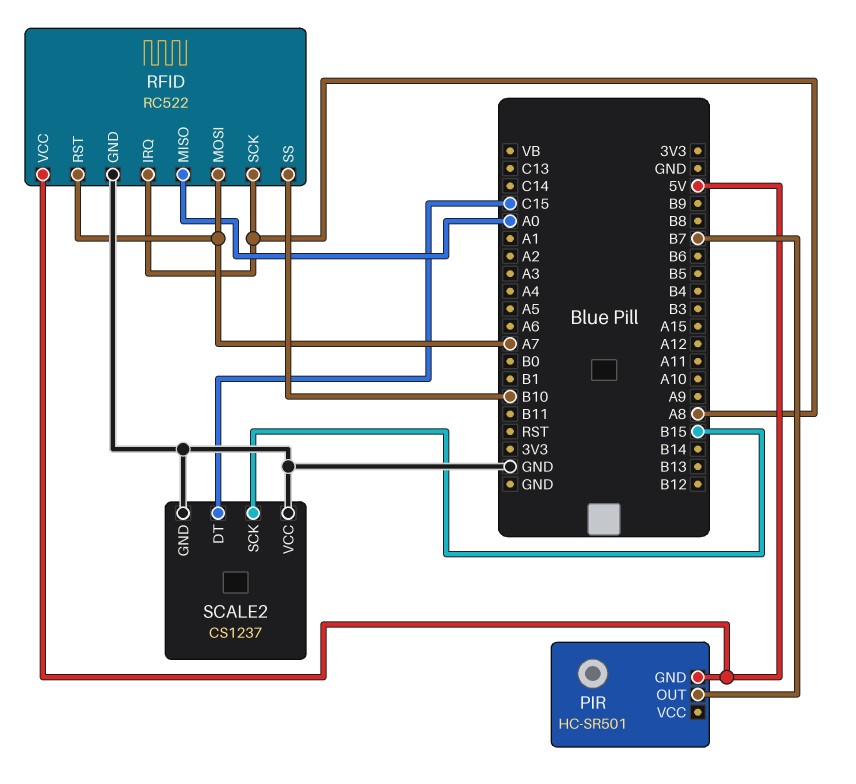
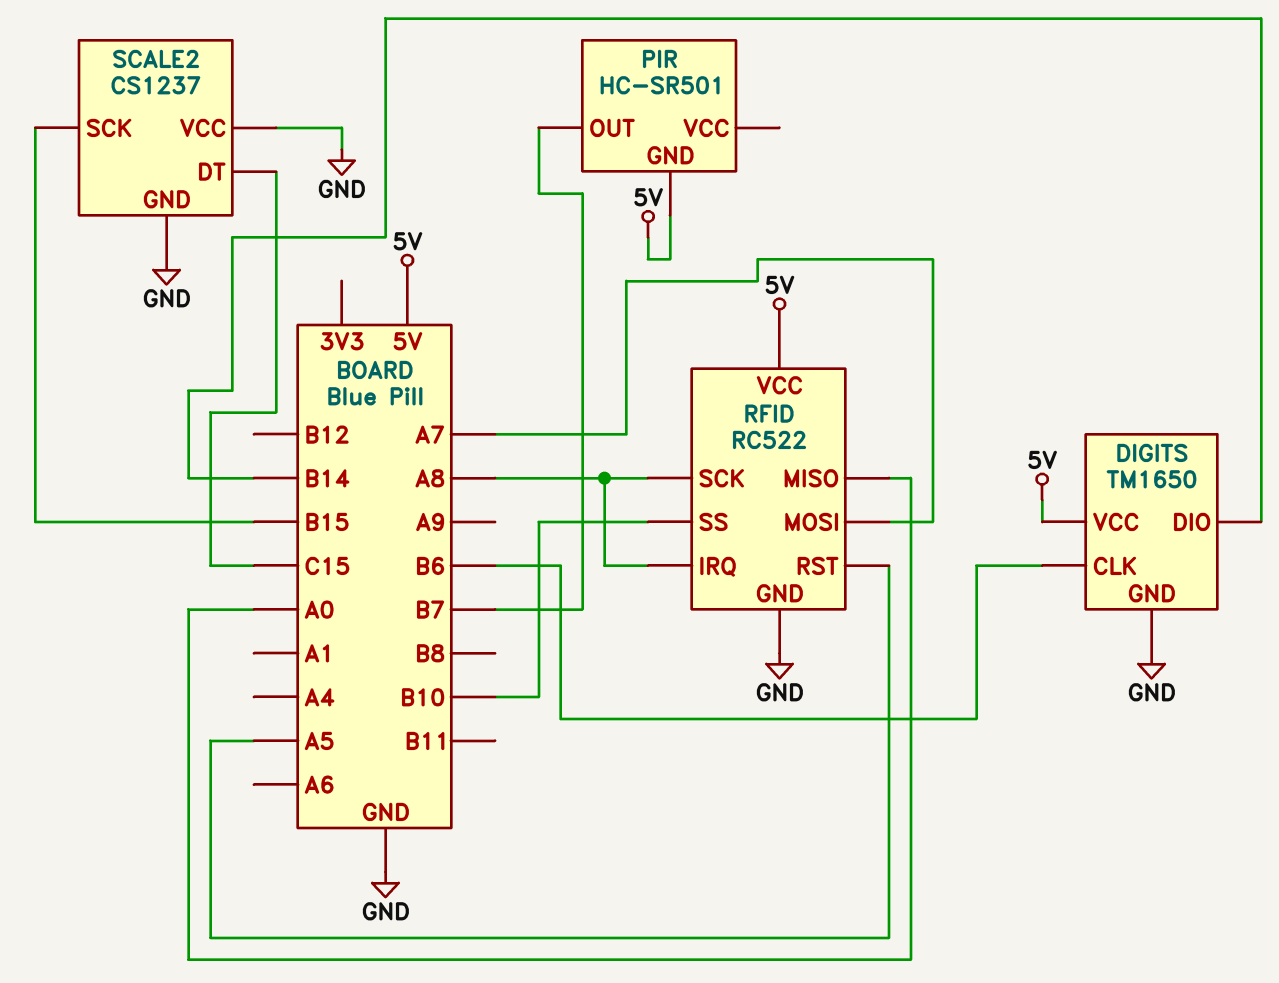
DIGITS: none -> TM1650
DIGITS pin CLK: none -> B6
DIGITS pin DIO: none -> B14
DIGITS pin GND: none -> GND
DIGITS pin VCC: none -> 5V
RFID pin RST: A7 -> A5

